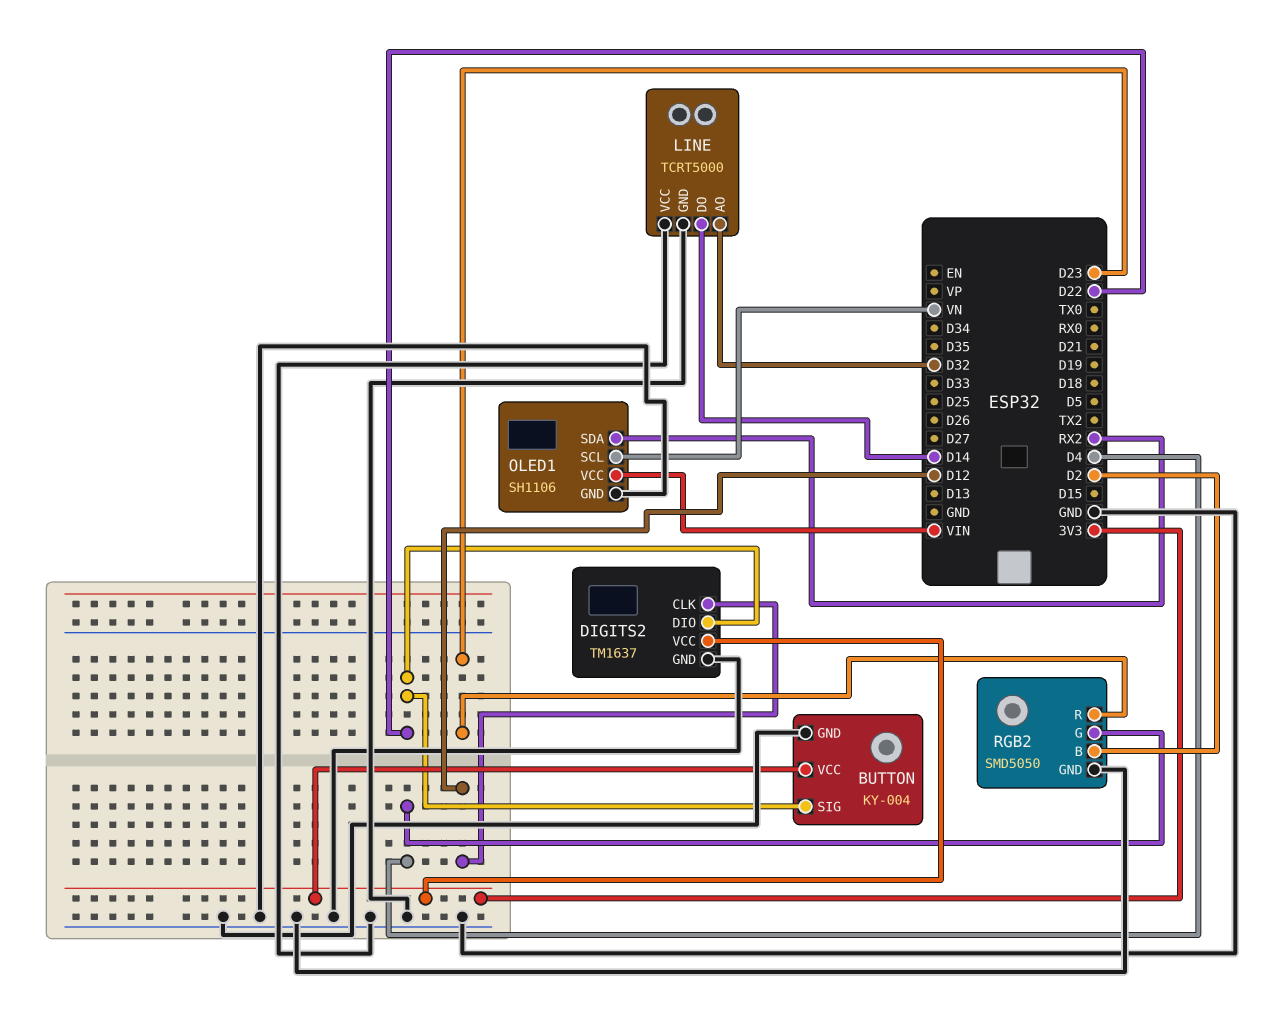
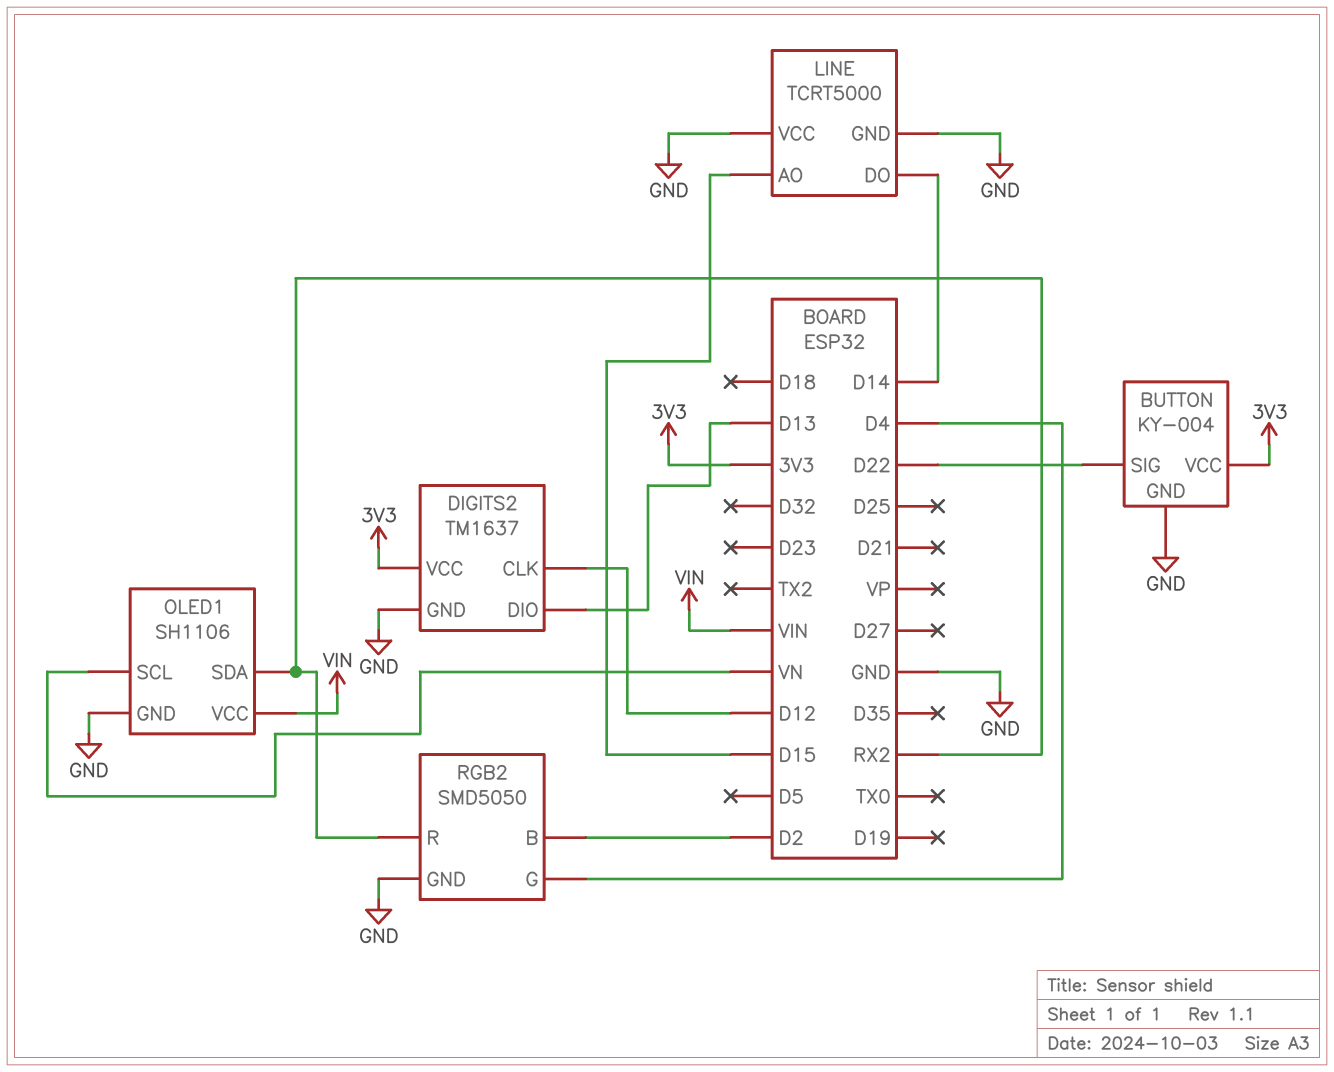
DIGITS2 pin DIO: D22 -> D13
LINE pin AO: D32 -> D15
RGB2 pin R: D23 -> RX2

